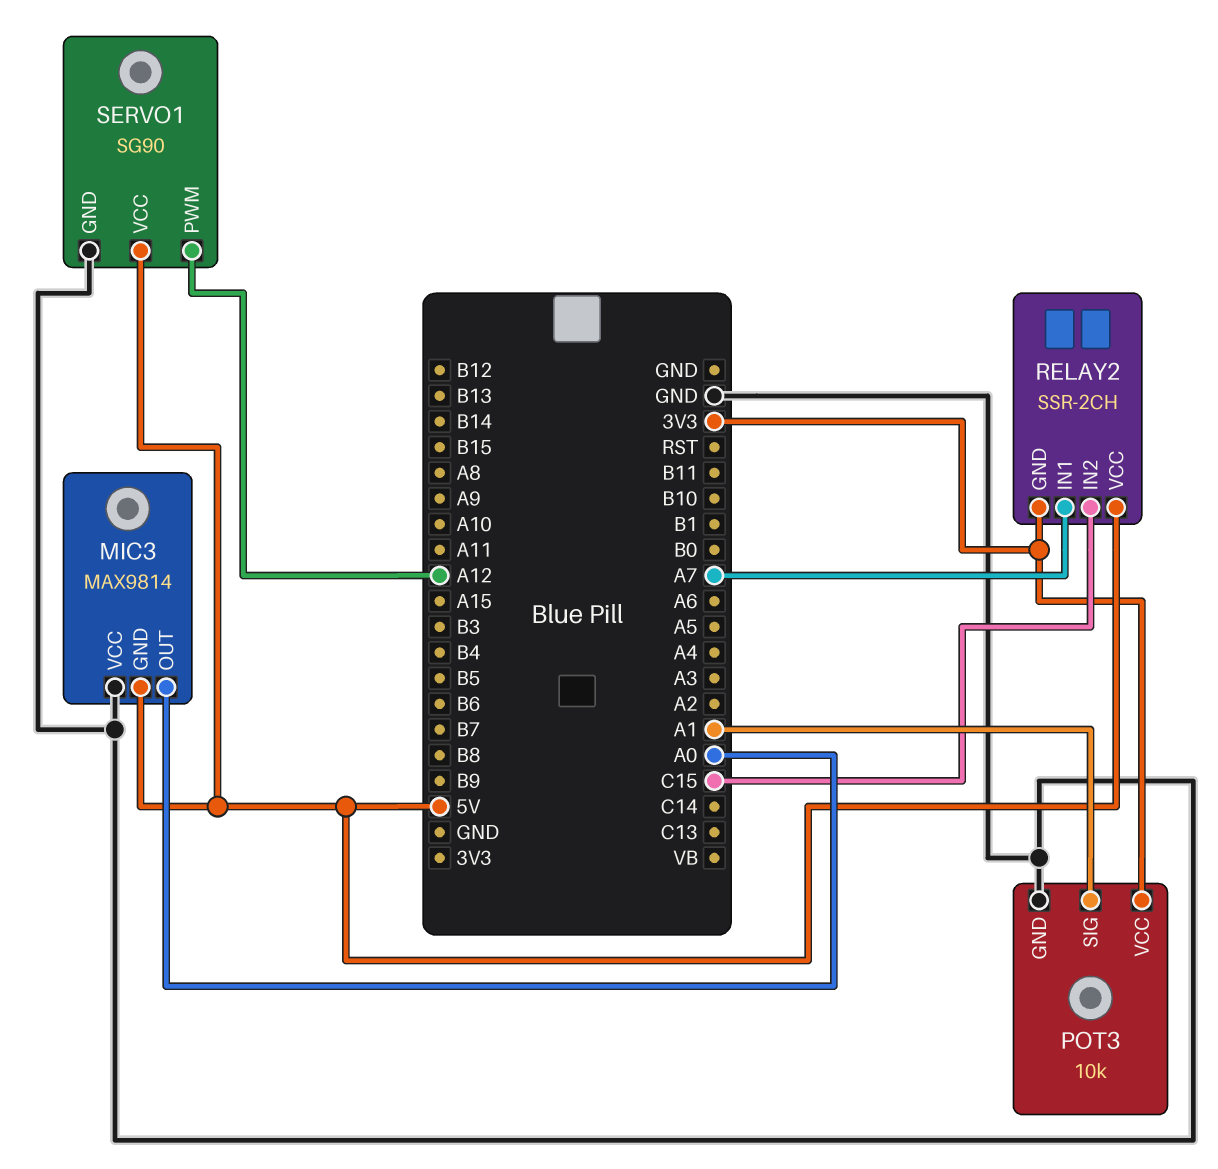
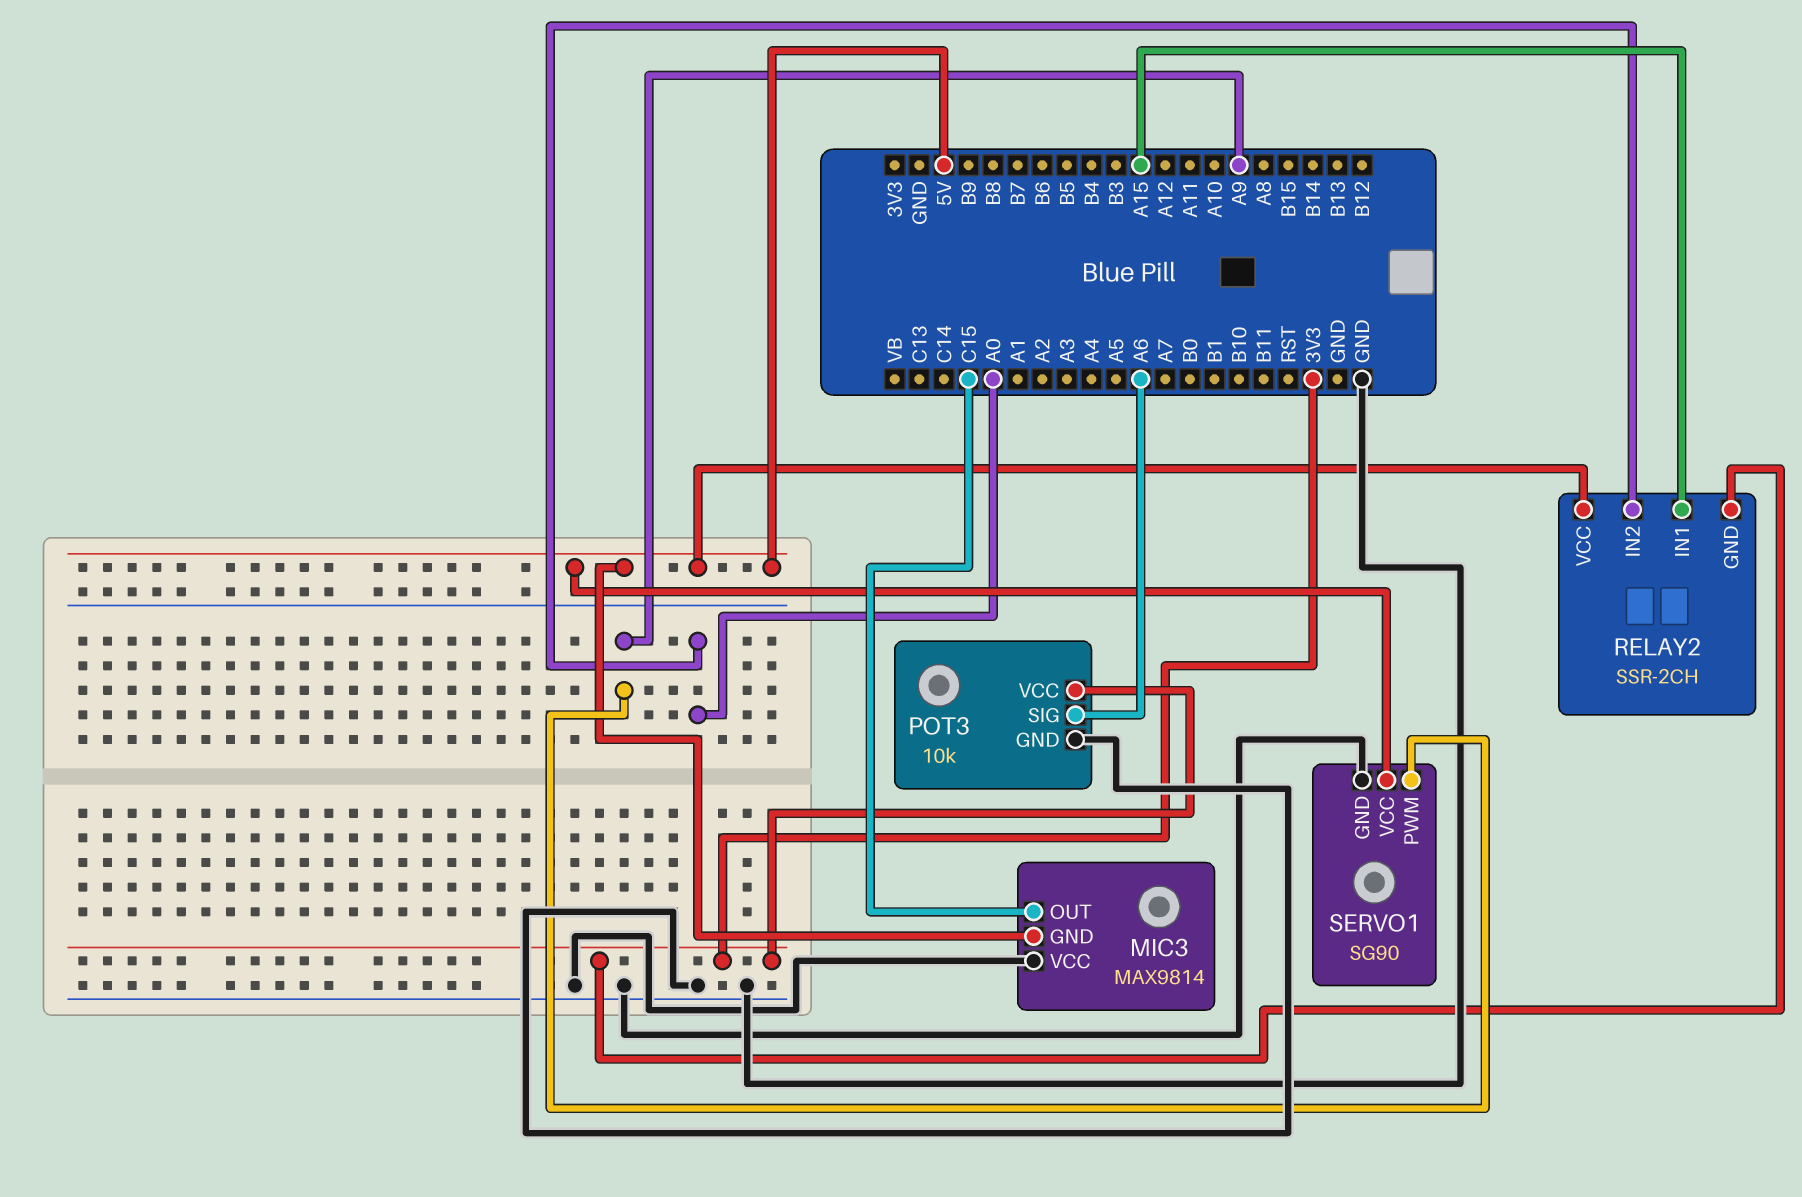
MIC3 pin OUT: A0 -> C15
POT3 pin SIG: A1 -> A6
RELAY2 pin IN1: A7 -> A15
RELAY2 pin IN2: C15 -> A0
SERVO1 pin PWM: A12 -> A9

